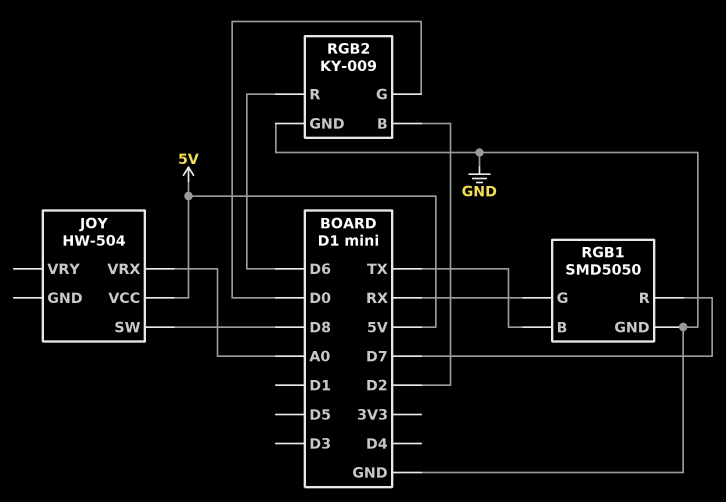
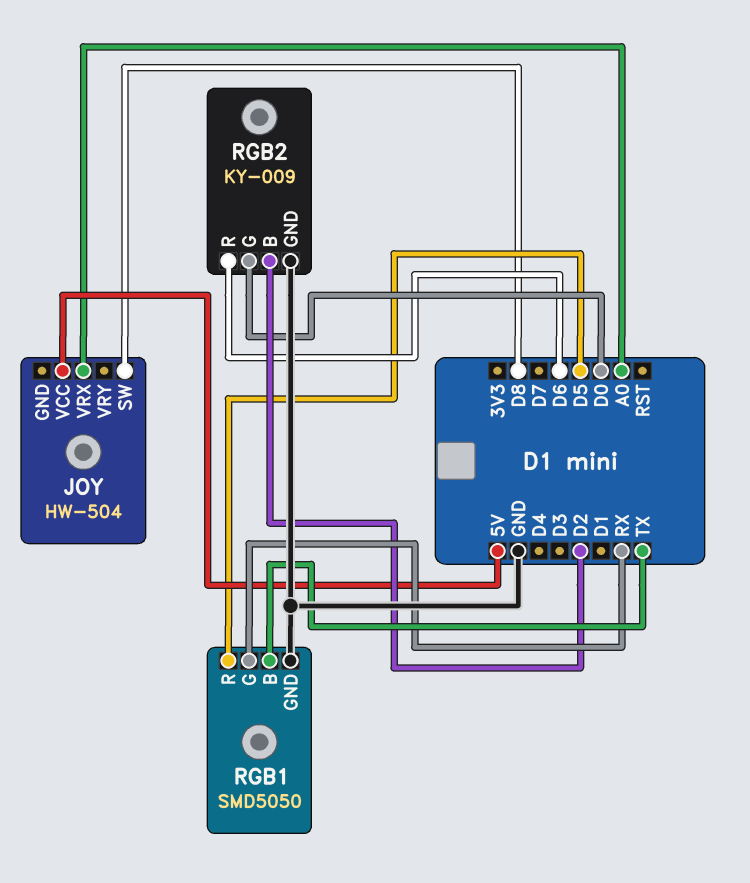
RGB1 pin R: D7 -> D5

